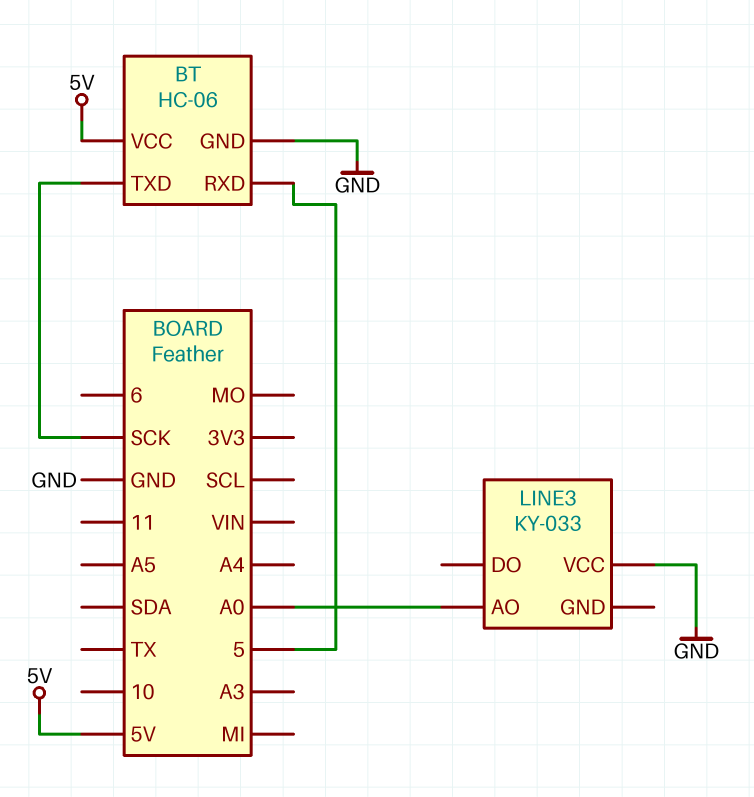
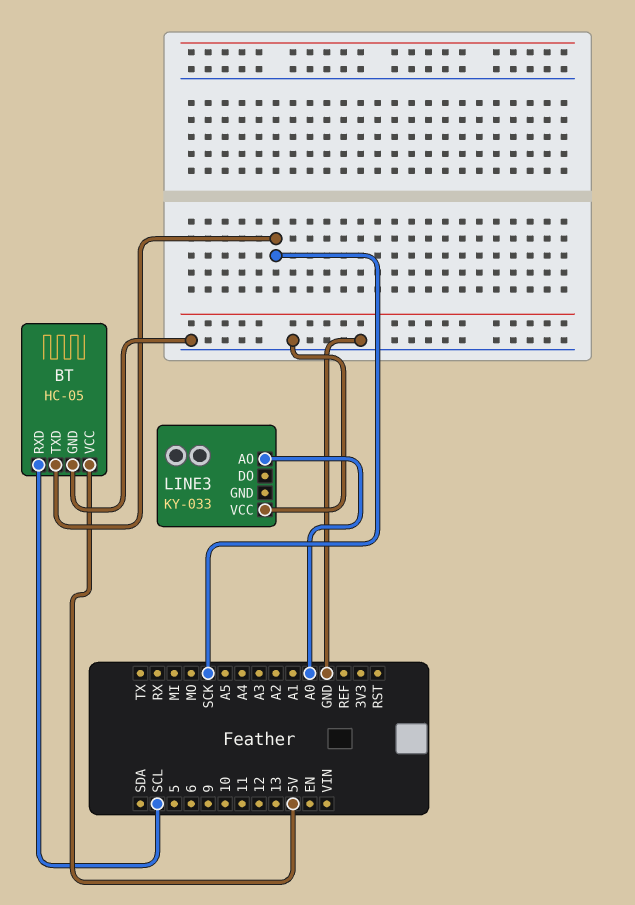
BT: HC-06 -> HC-05
BT pin RXD: 5 -> SCL

